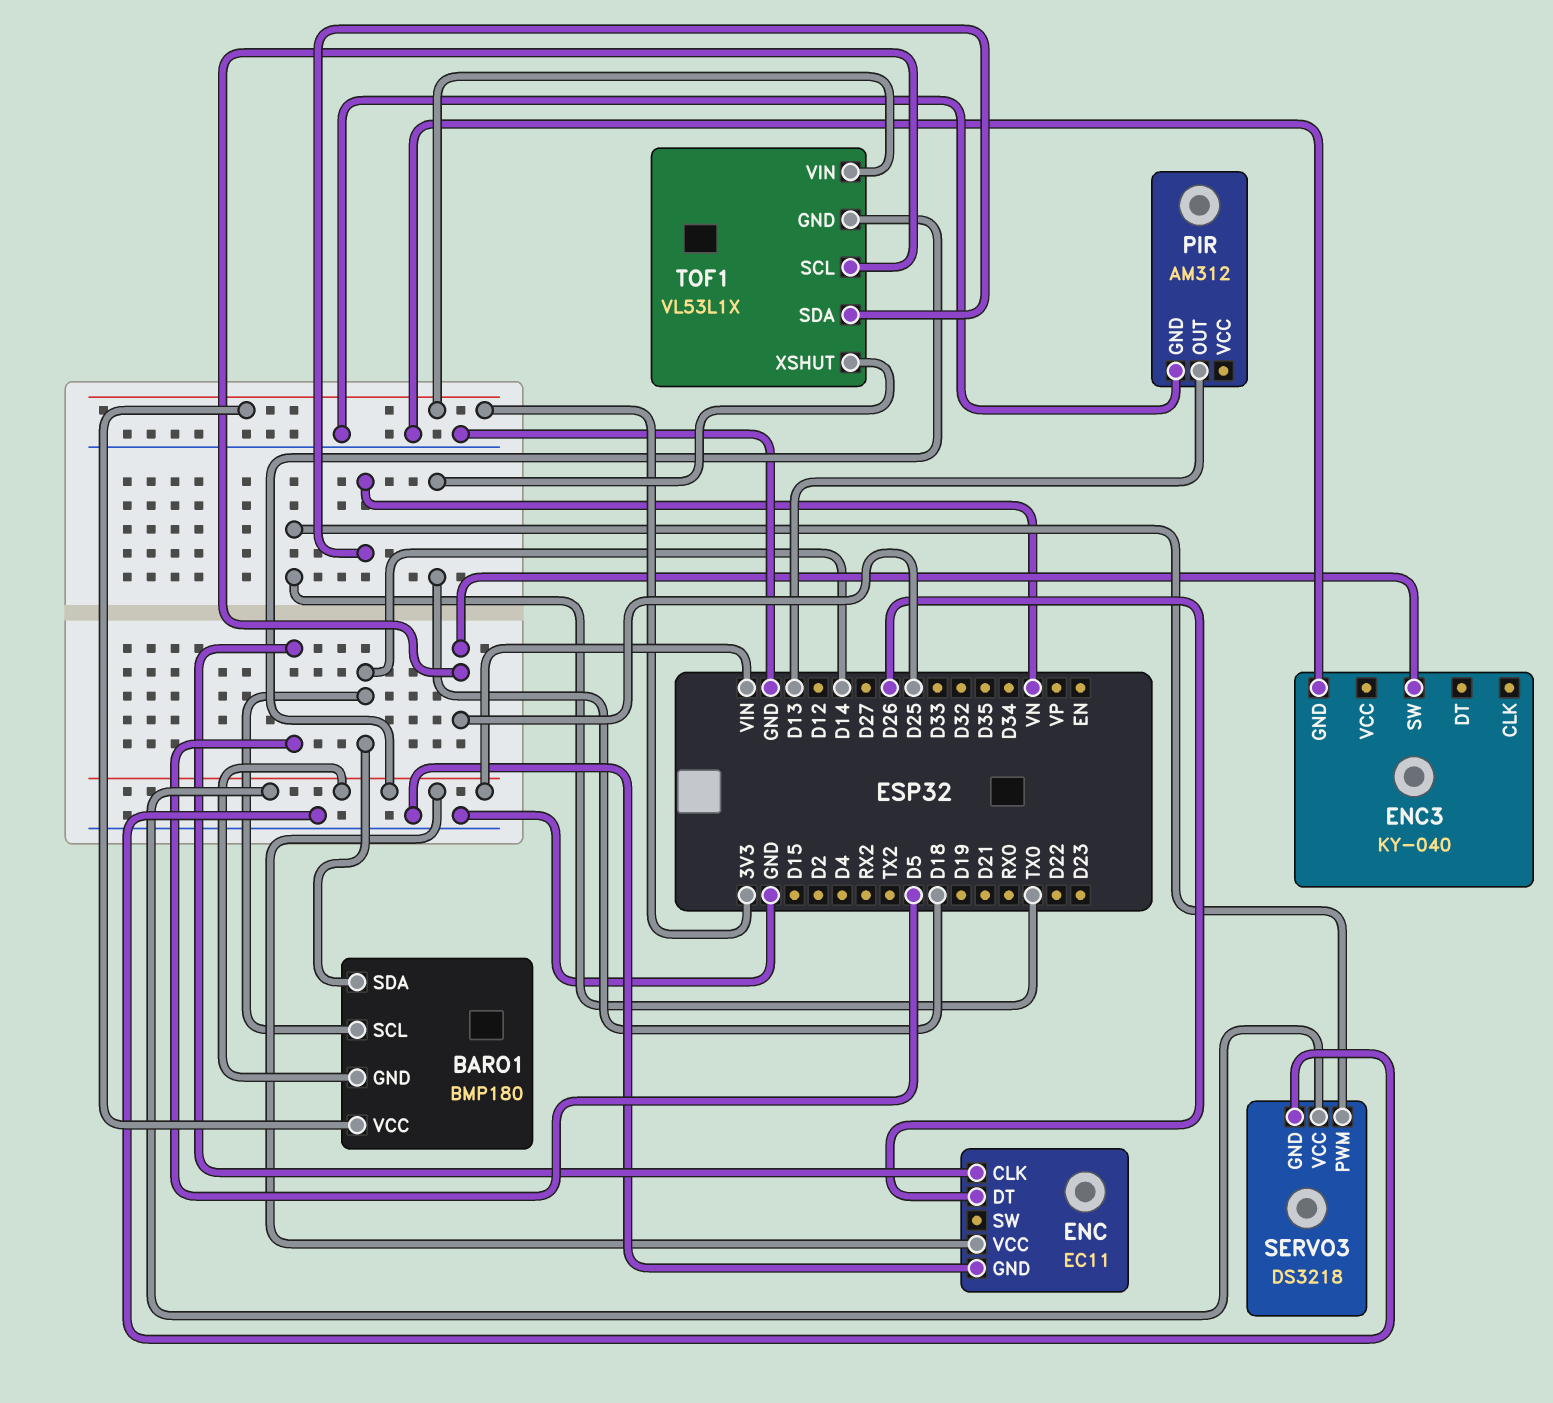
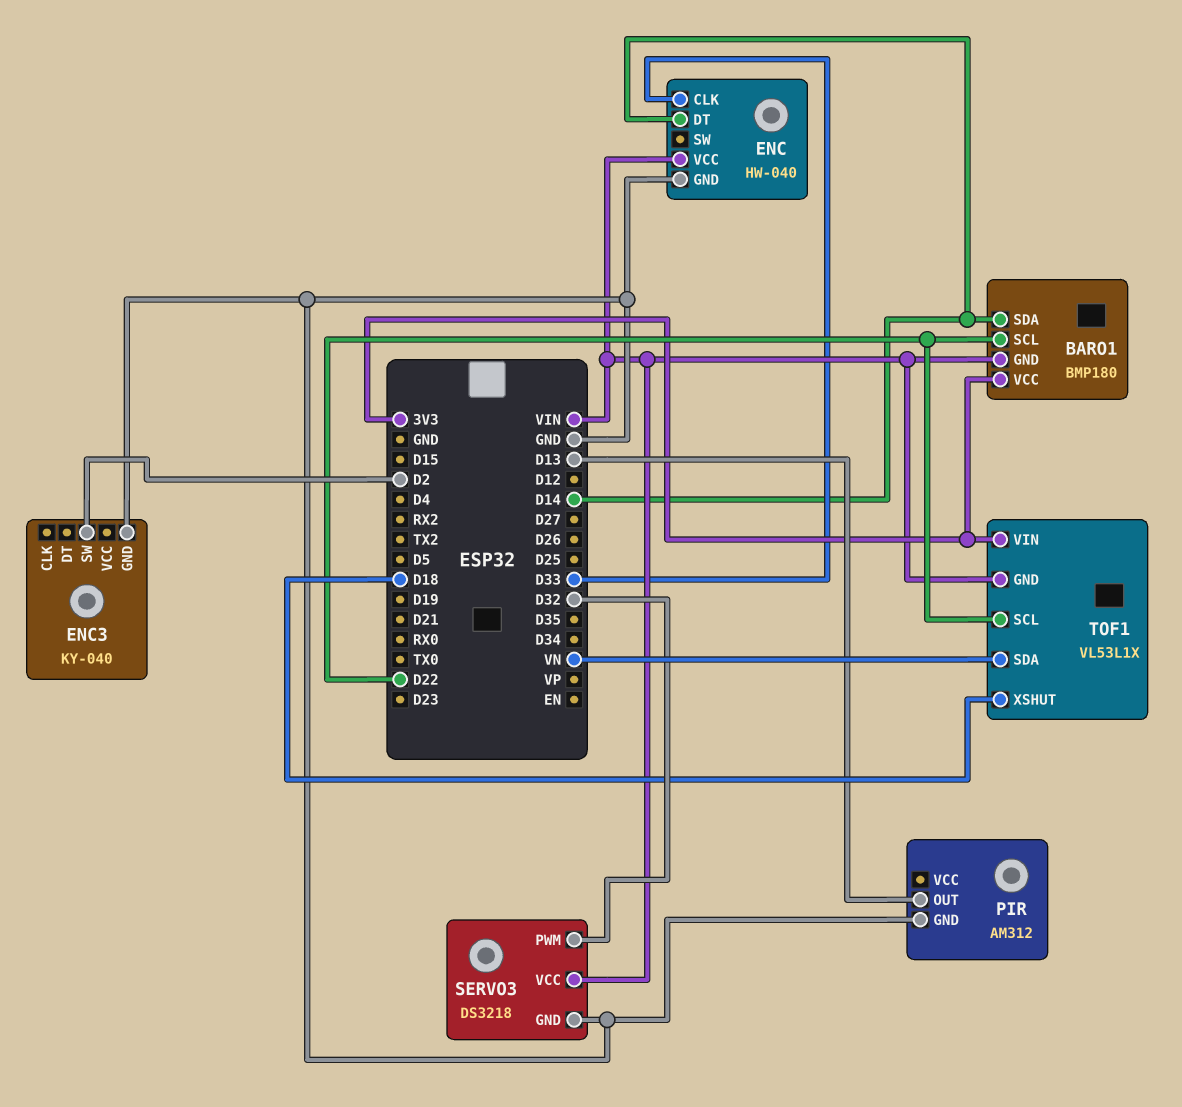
BARO1 pin SCL: D14 -> D22
ENC: EC11 -> HW-040
ENC pin CLK: D5 -> D33
ENC pin DT: D26 -> D14
ENC3 pin SW: D25 -> D2
SERVO3 pin PWM: TX0 -> D32
TOF1 pin SCL: D25 -> D22

